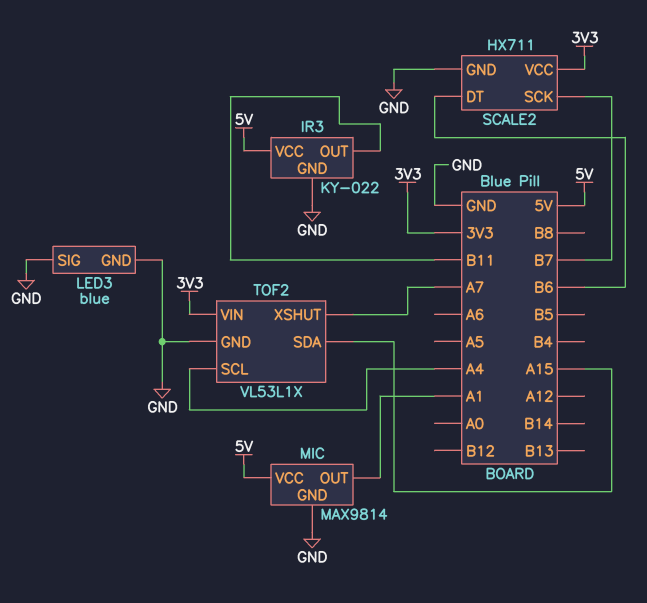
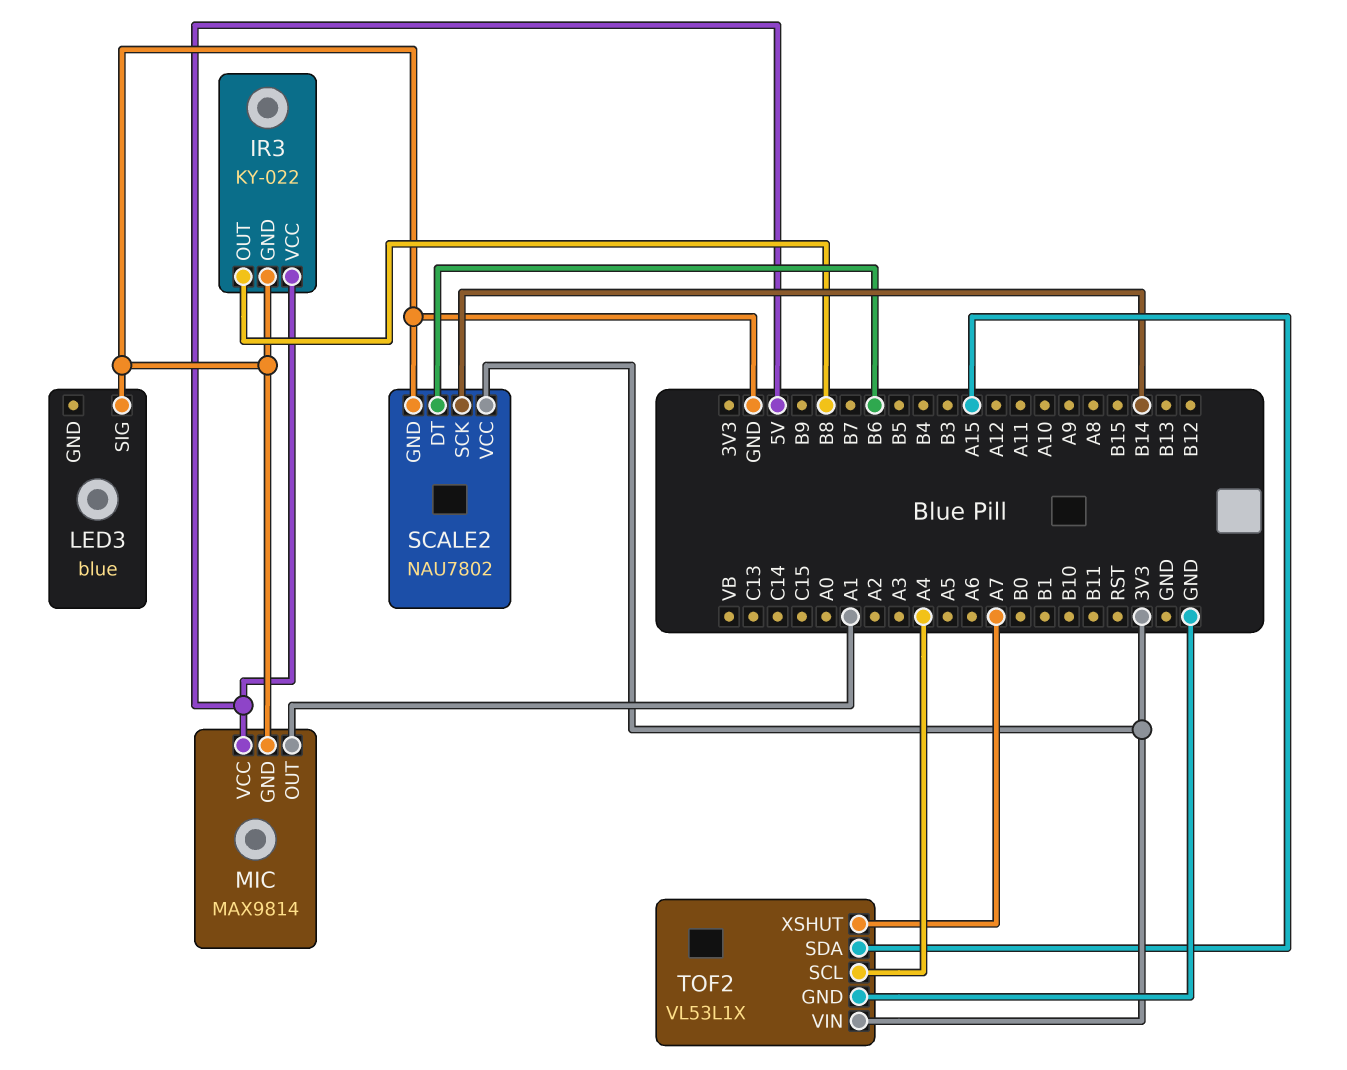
IR3 pin OUT: B11 -> B8
LED3 pin GND: GND -> none
SCALE2: HX711 -> NAU7802
SCALE2 pin SCK: B7 -> B14

